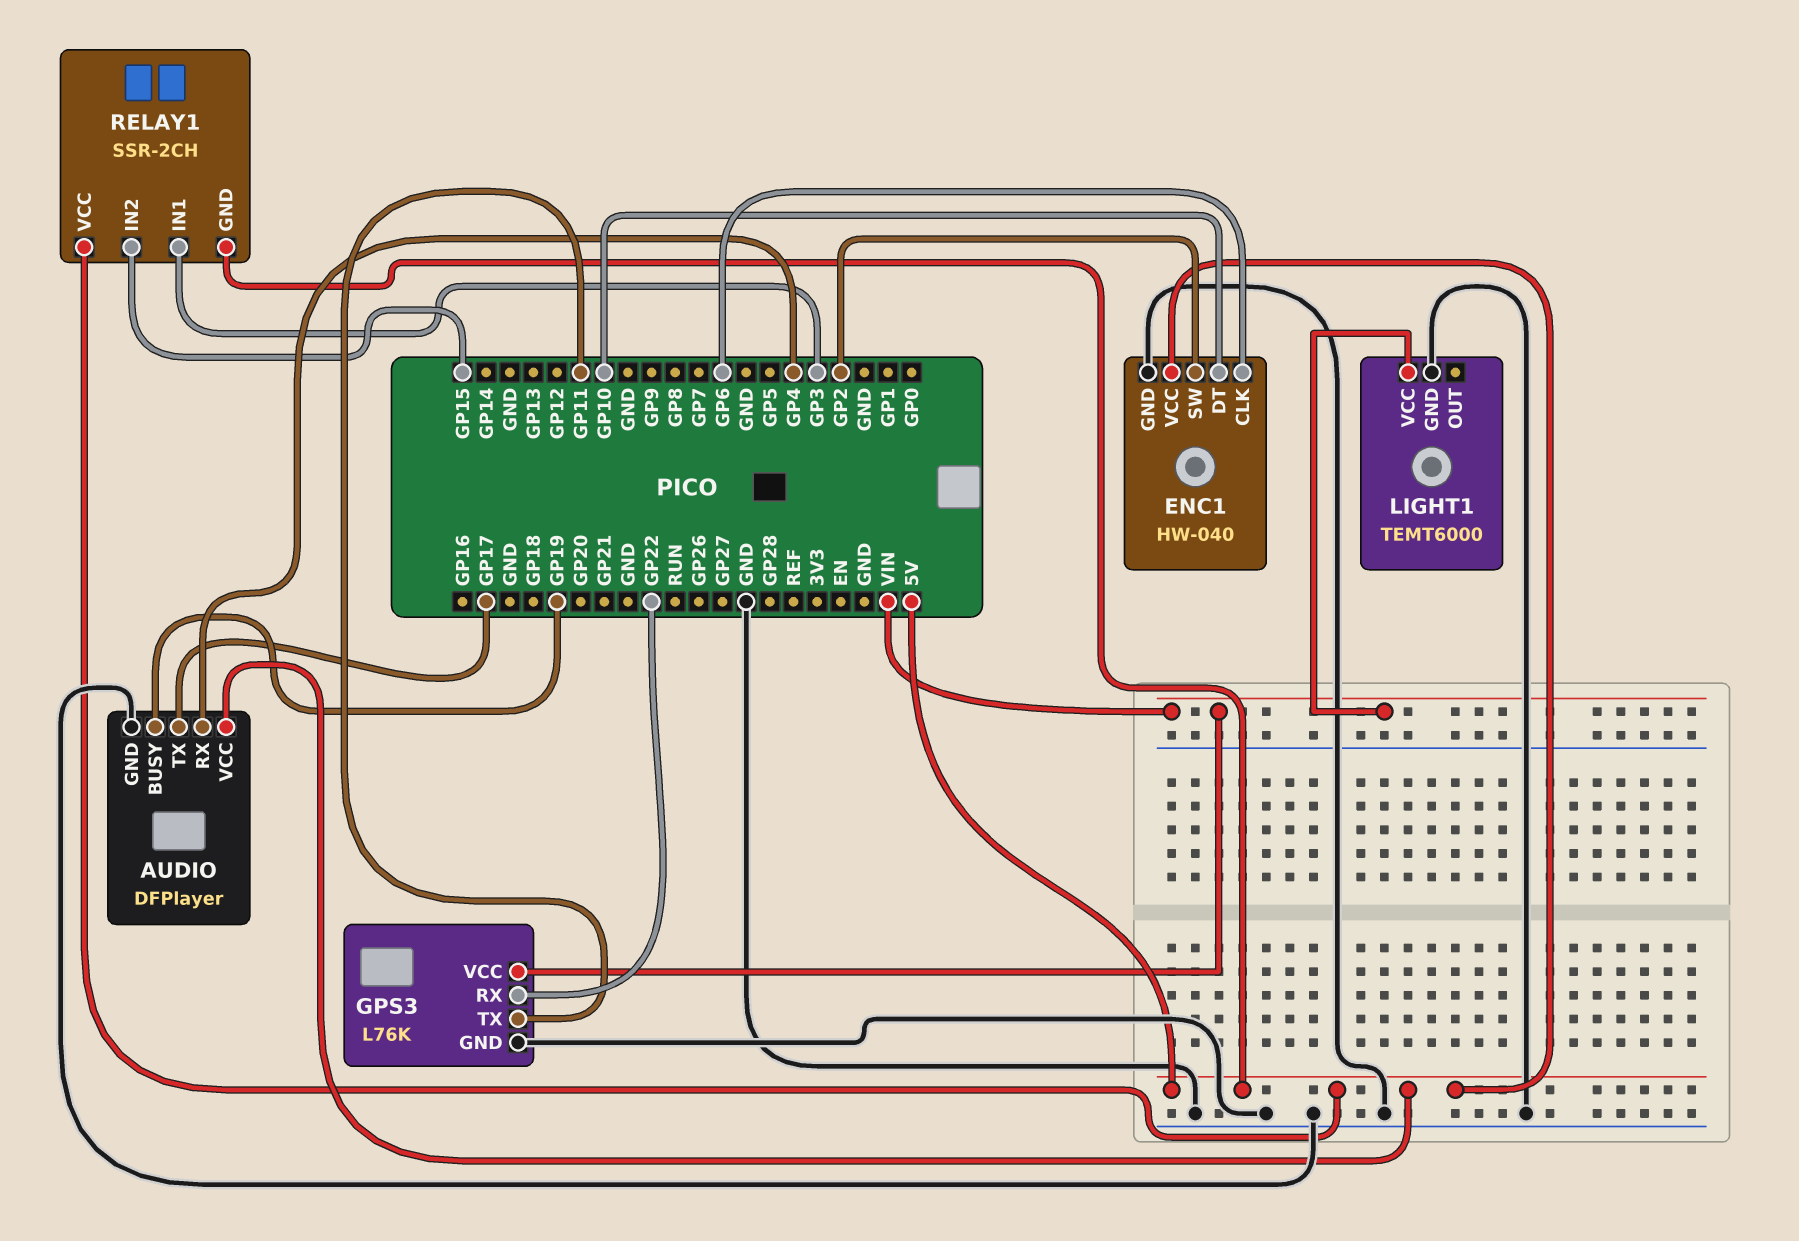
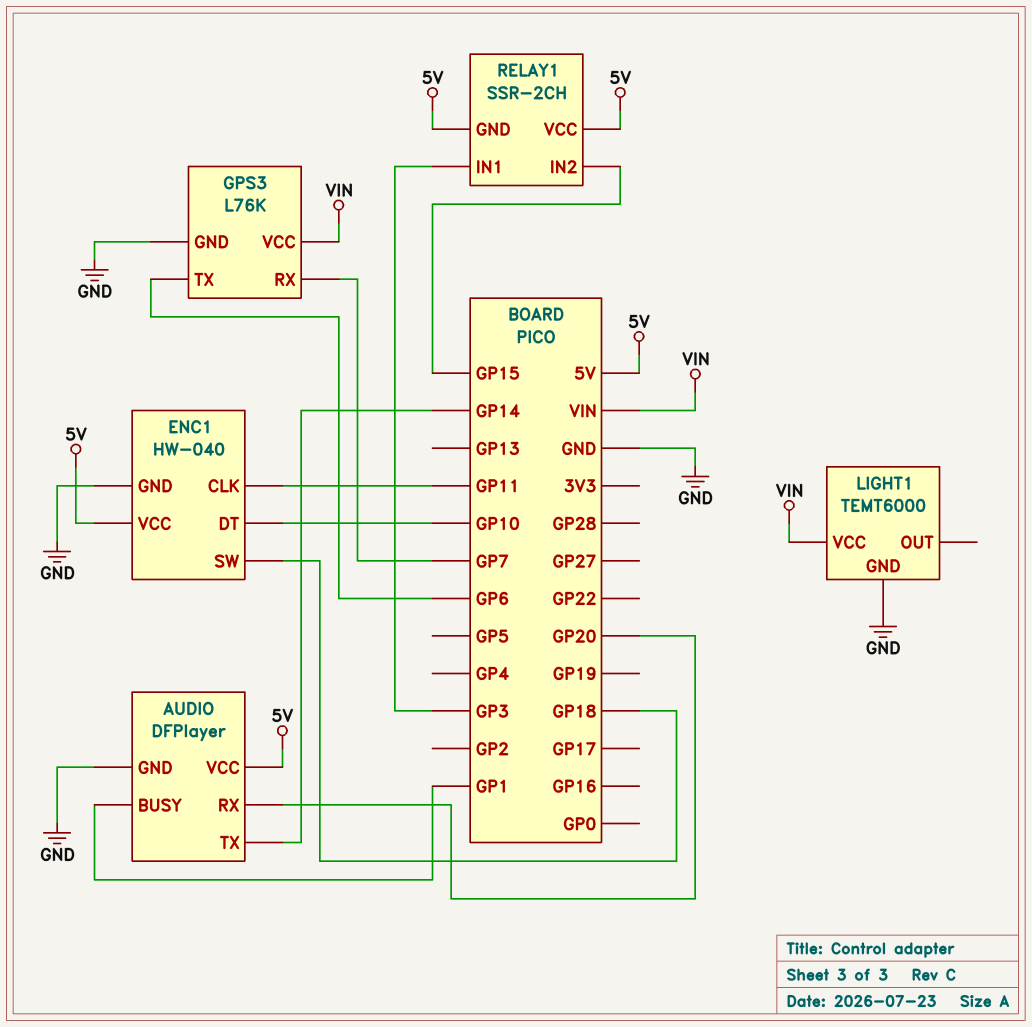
AUDIO pin BUSY: GP19 -> GP1
AUDIO pin RX: GP4 -> GP20
AUDIO pin TX: GP17 -> GP14
ENC1 pin CLK: GP6 -> GP11
ENC1 pin SW: GP2 -> GP18
GPS3 pin RX: GP22 -> GP7
GPS3 pin TX: GP11 -> GP6

